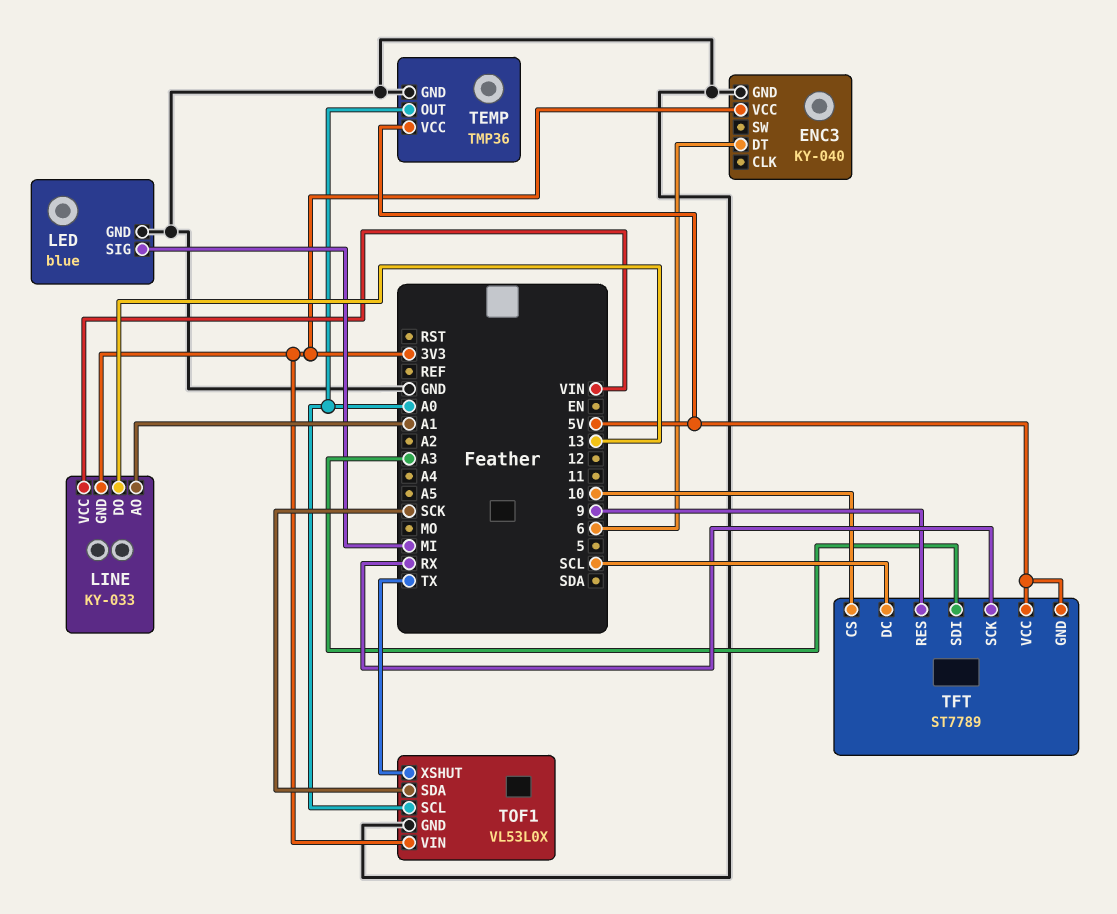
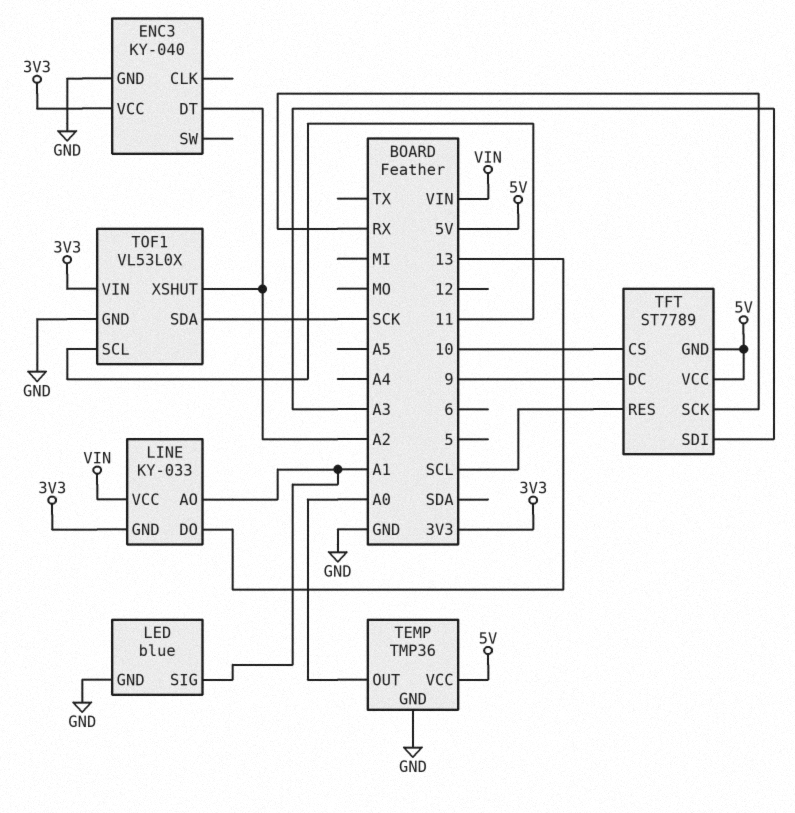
ENC3 pin DT: 6 -> A2
LED pin SIG: MI -> A1
TFT pin DC: SCL -> 9
TFT pin RES: 9 -> SCL
TOF1 pin SCL: A0 -> 11
TOF1 pin XSHUT: TX -> A2

